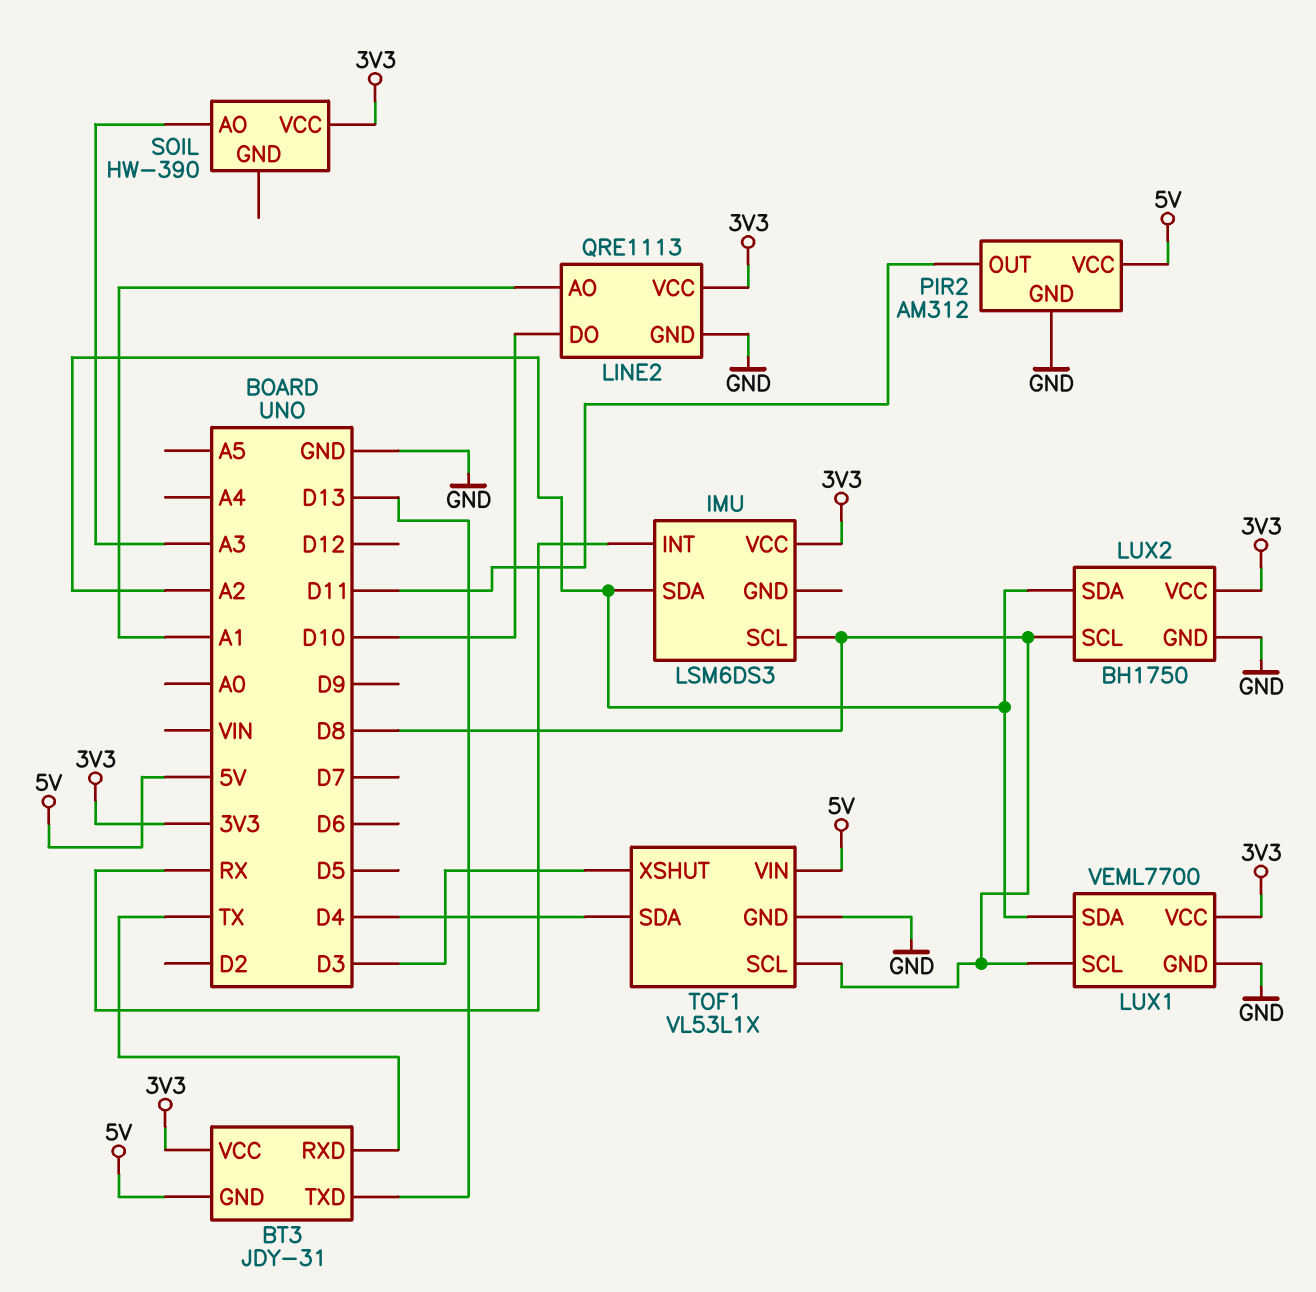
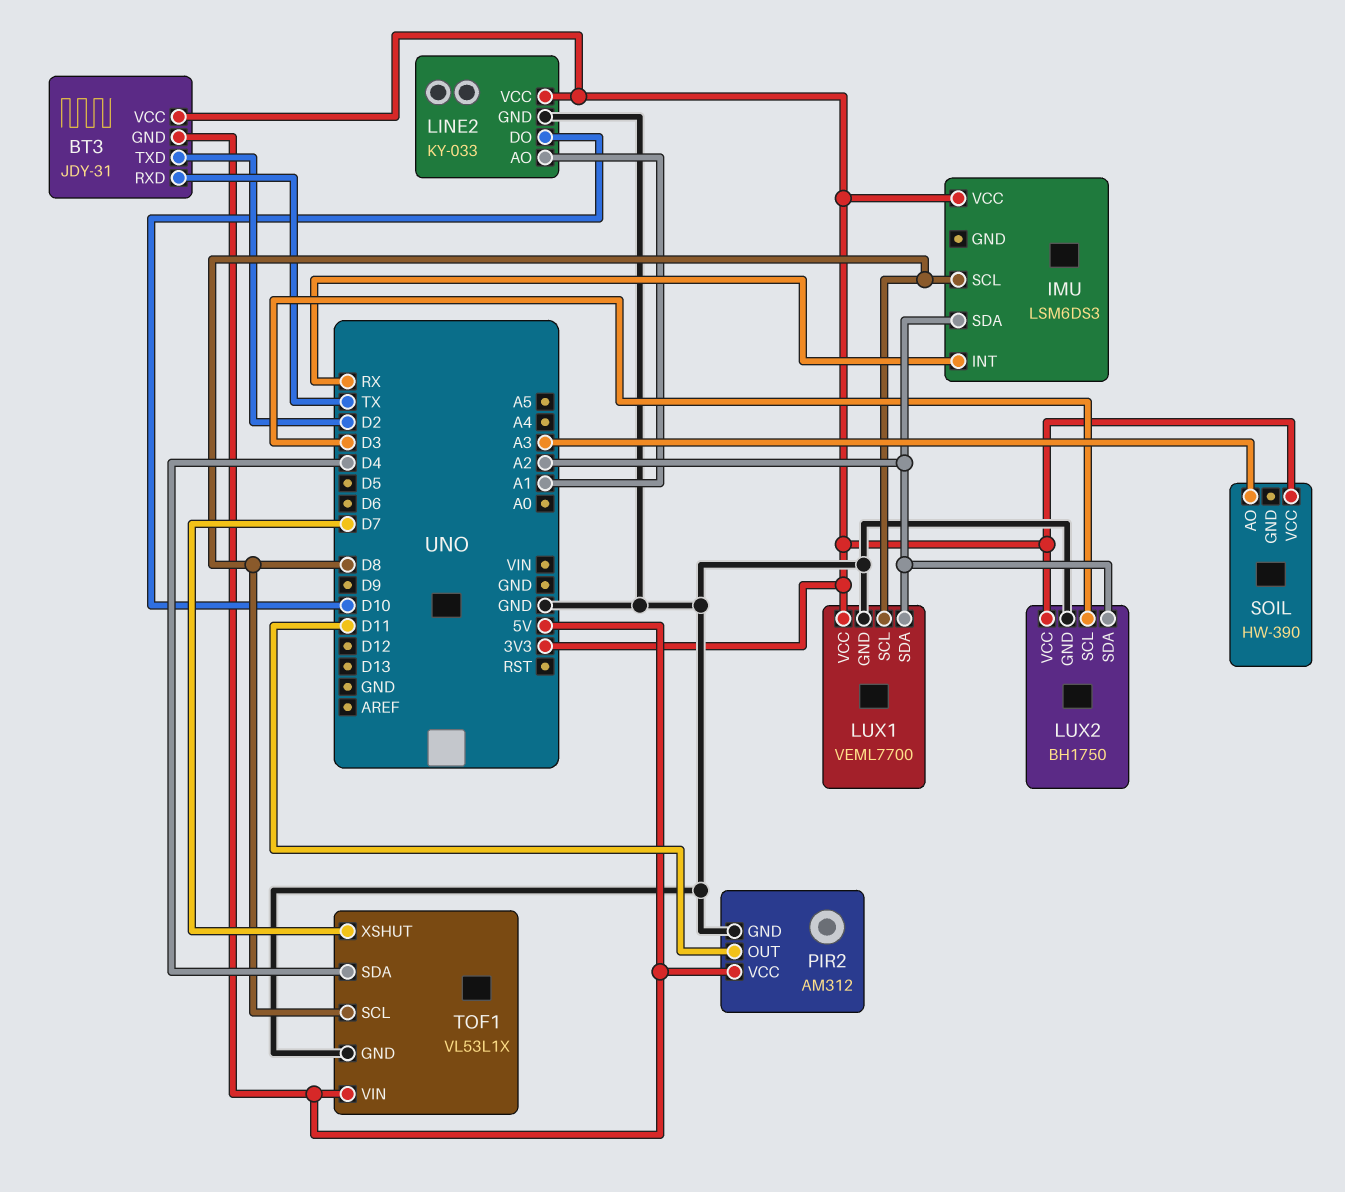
BT3 pin TXD: D13 -> D2
LINE2: QRE1113 -> KY-033
LUX2 pin SCL: D8 -> D3
TOF1 pin XSHUT: D3 -> D7

